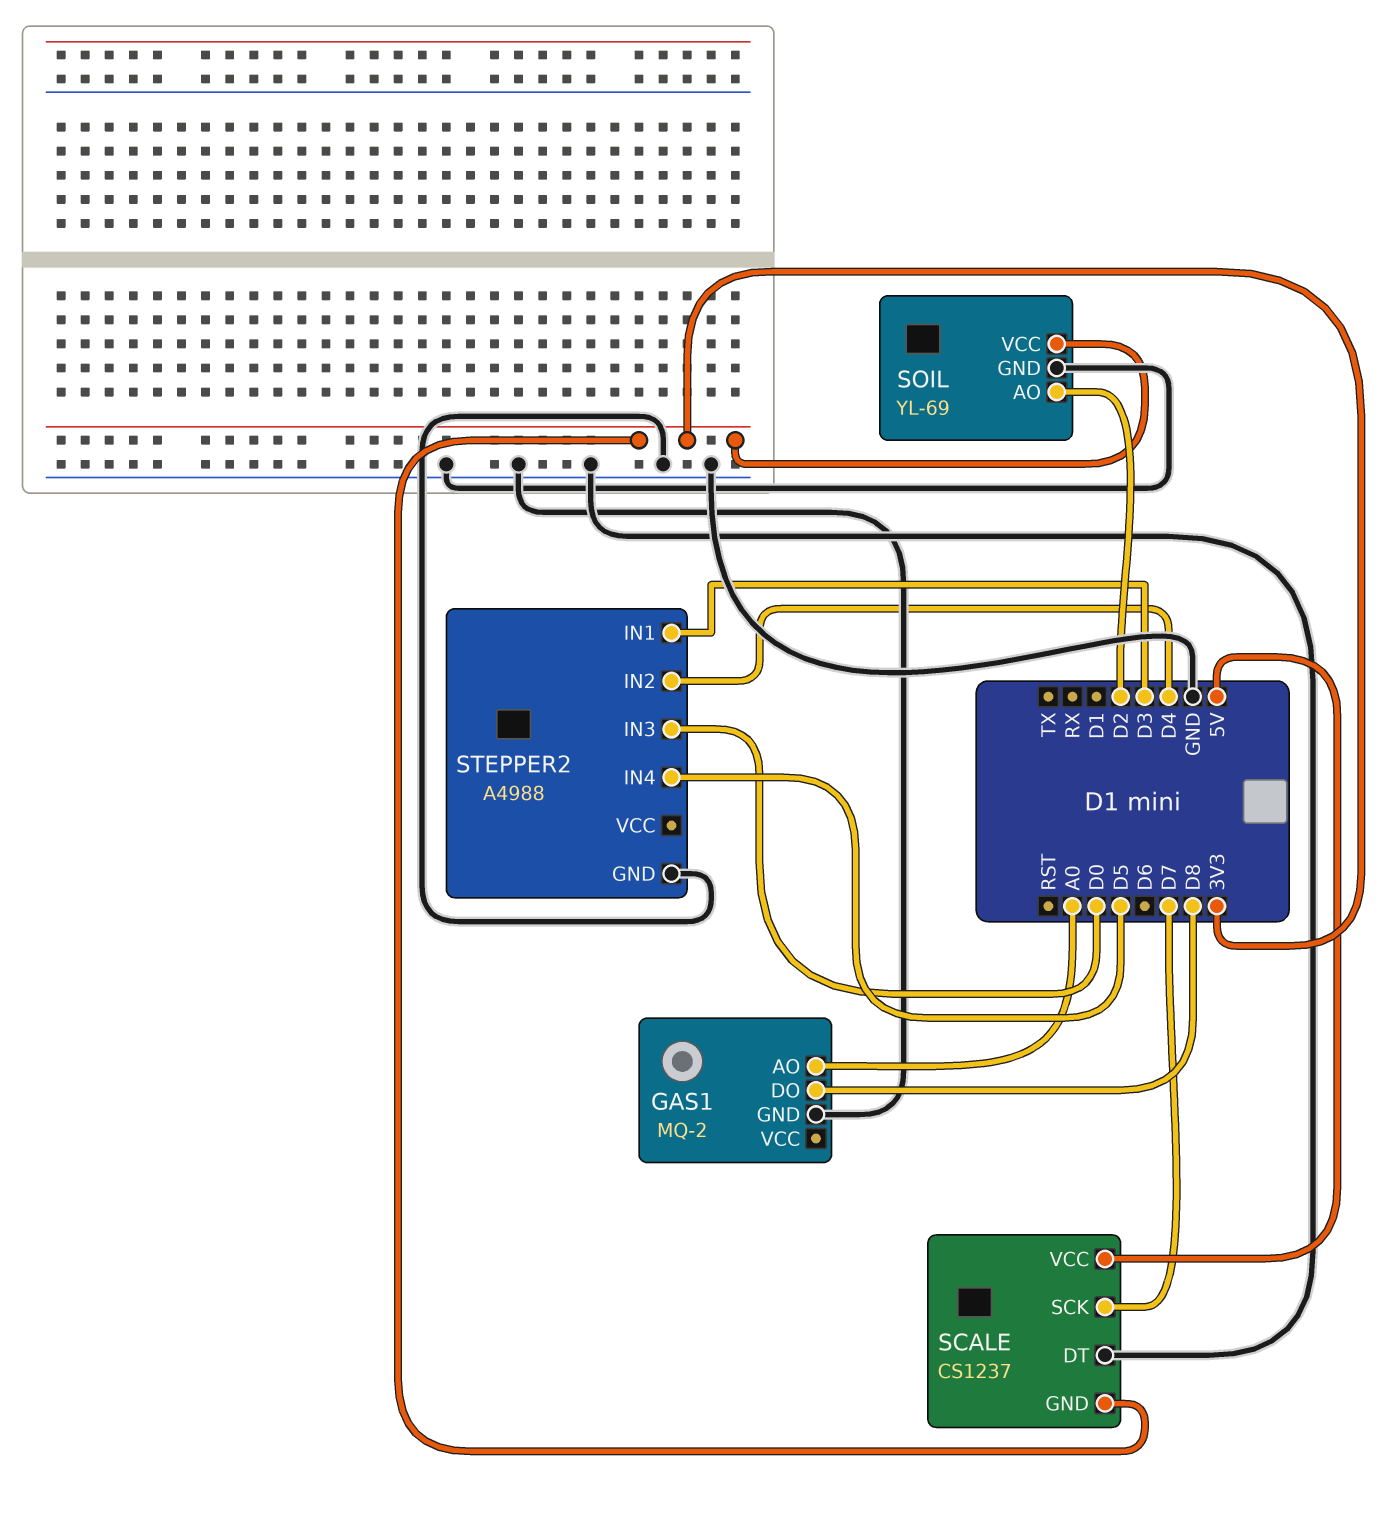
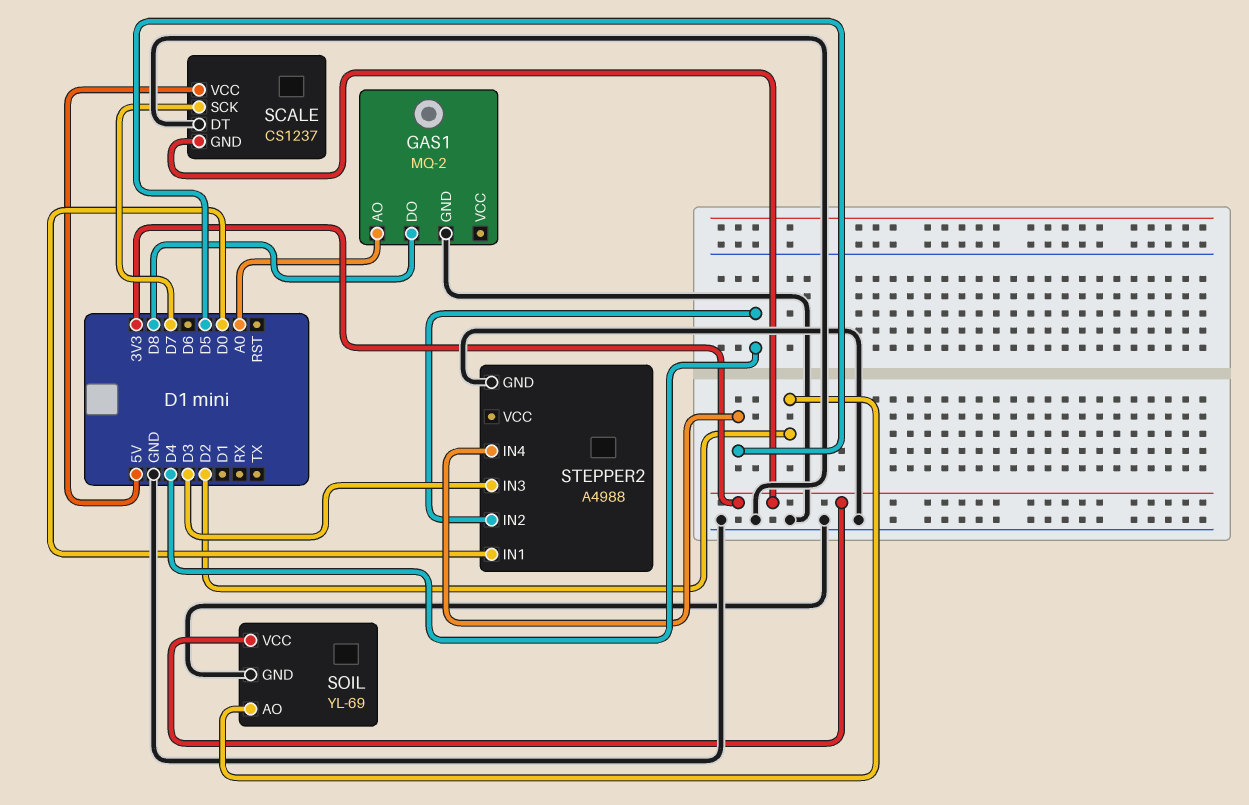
STEPPER2 pin IN1: D3 -> D0
STEPPER2 pin IN3: D0 -> D3

